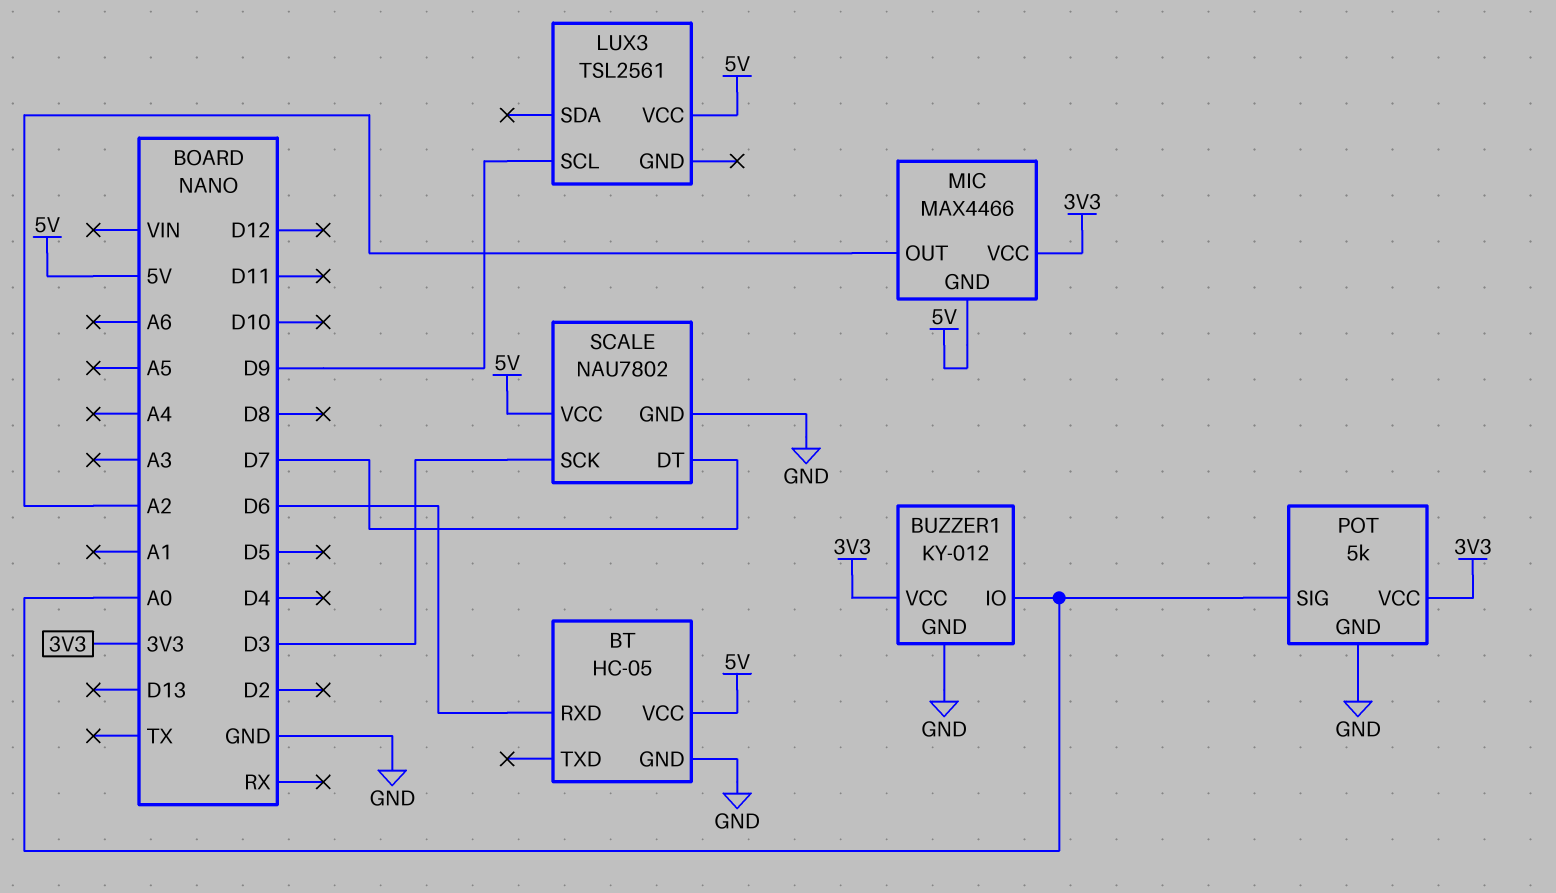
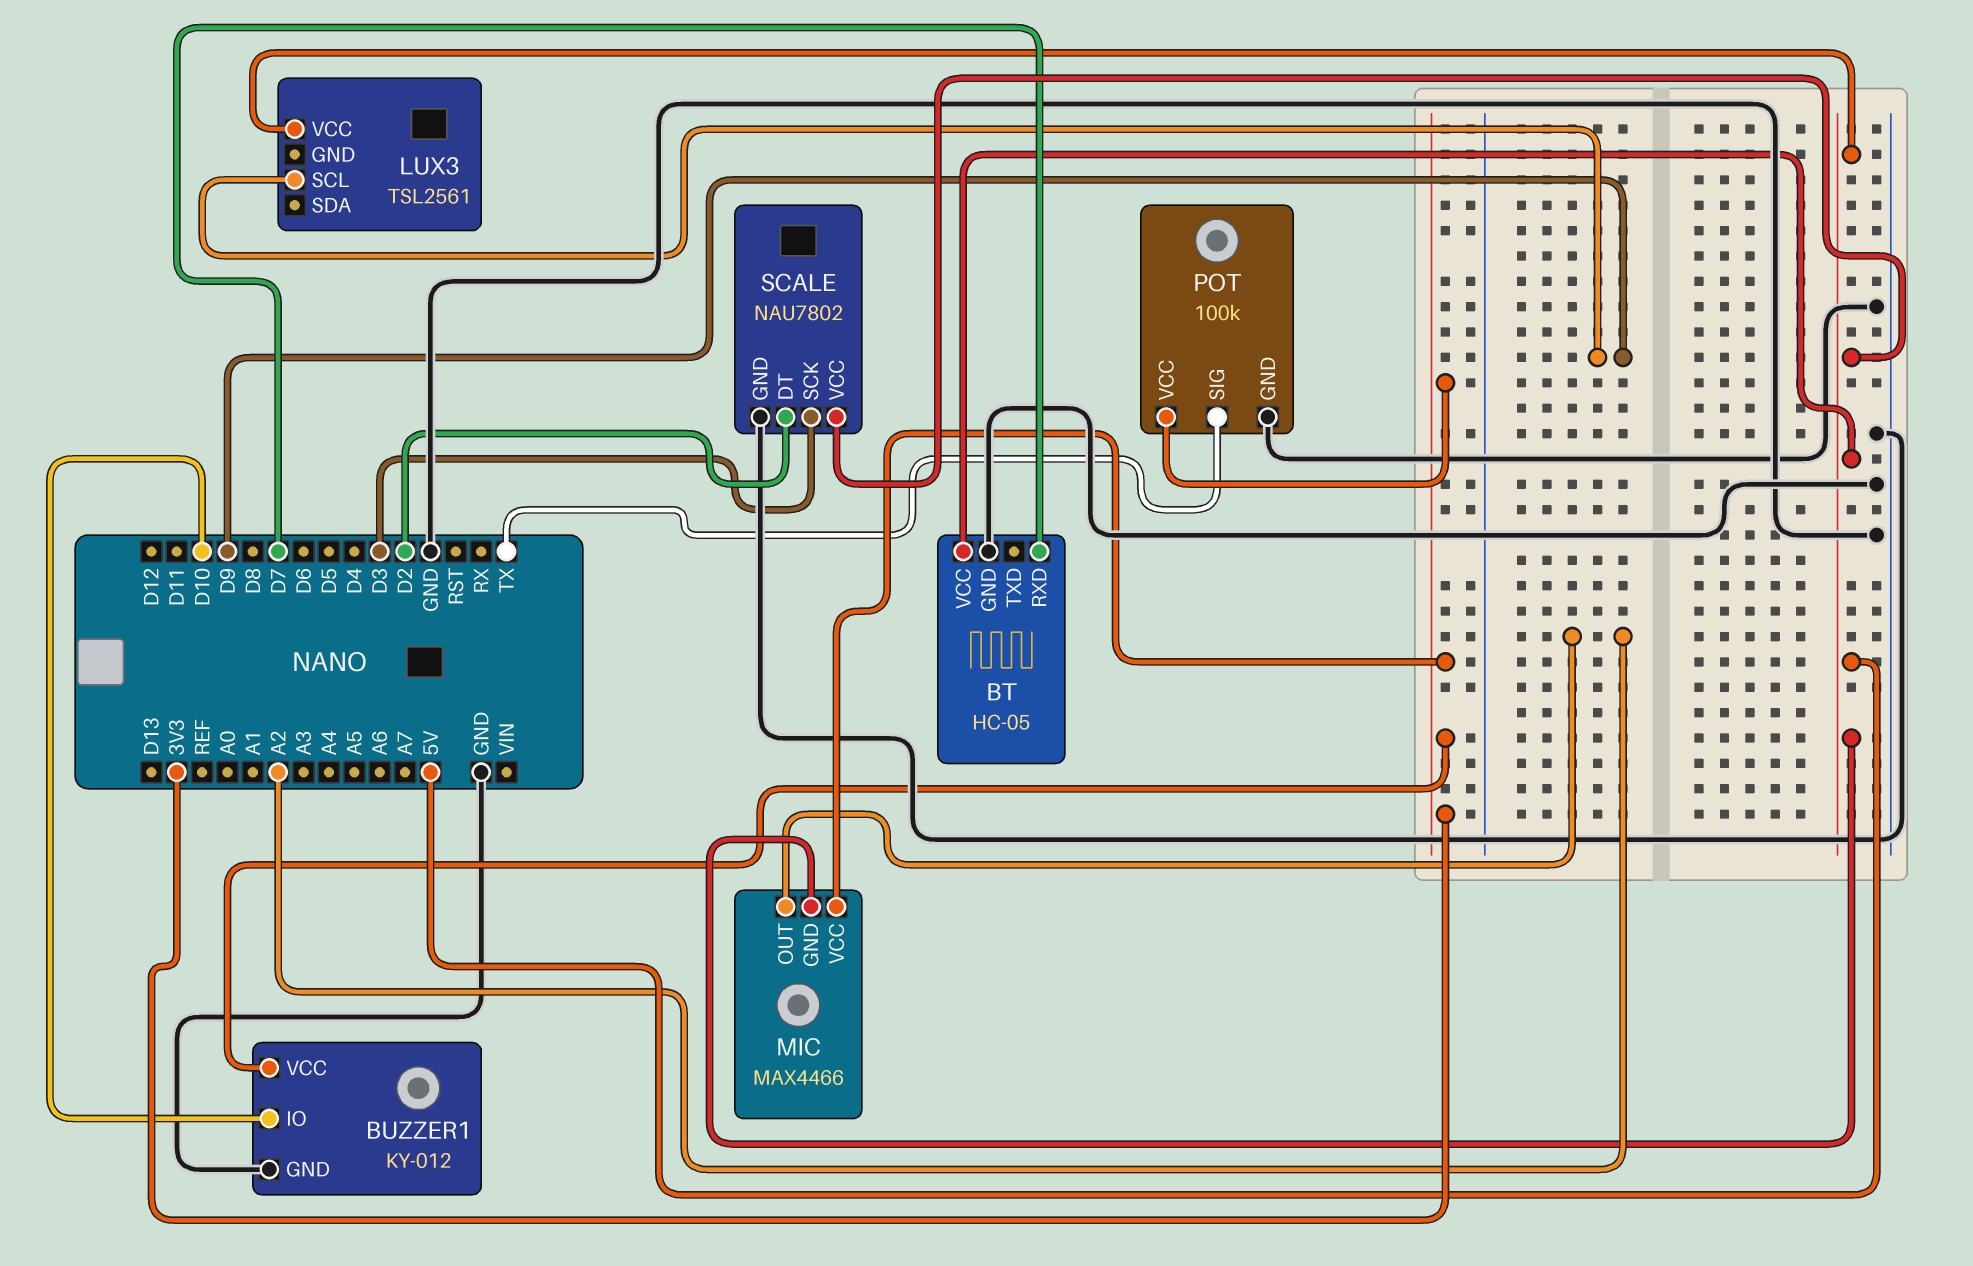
BT pin RXD: D6 -> D7
BUZZER1 pin IO: A0 -> D10
POT: 5k -> 100k
POT pin SIG: A0 -> TX
SCALE pin DT: D7 -> D2

